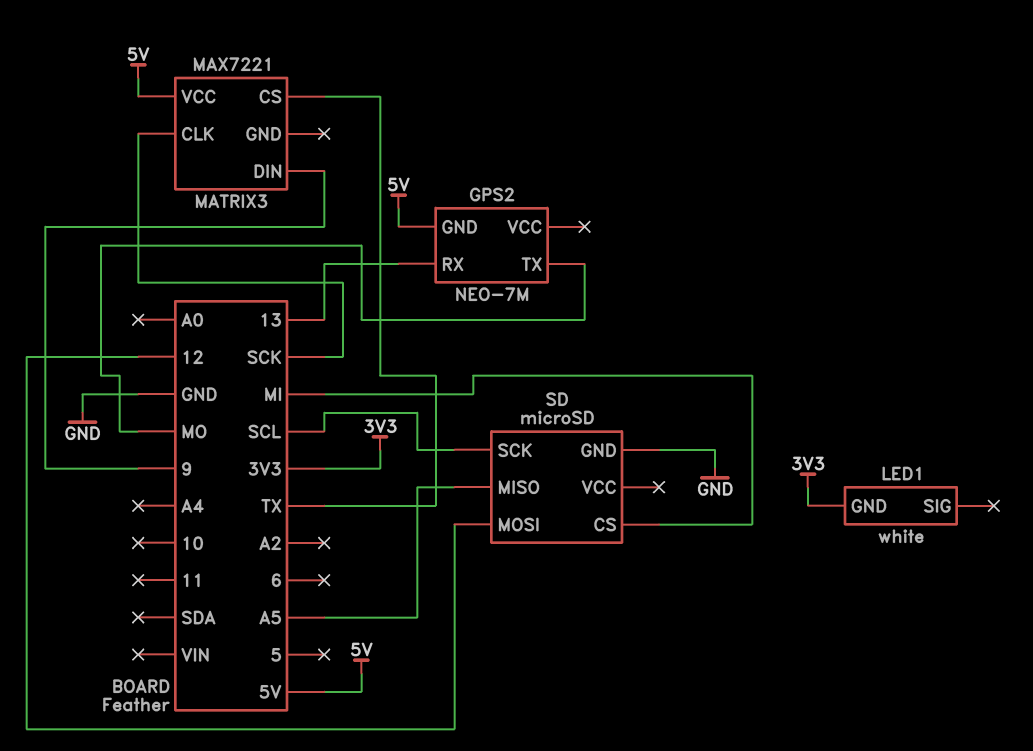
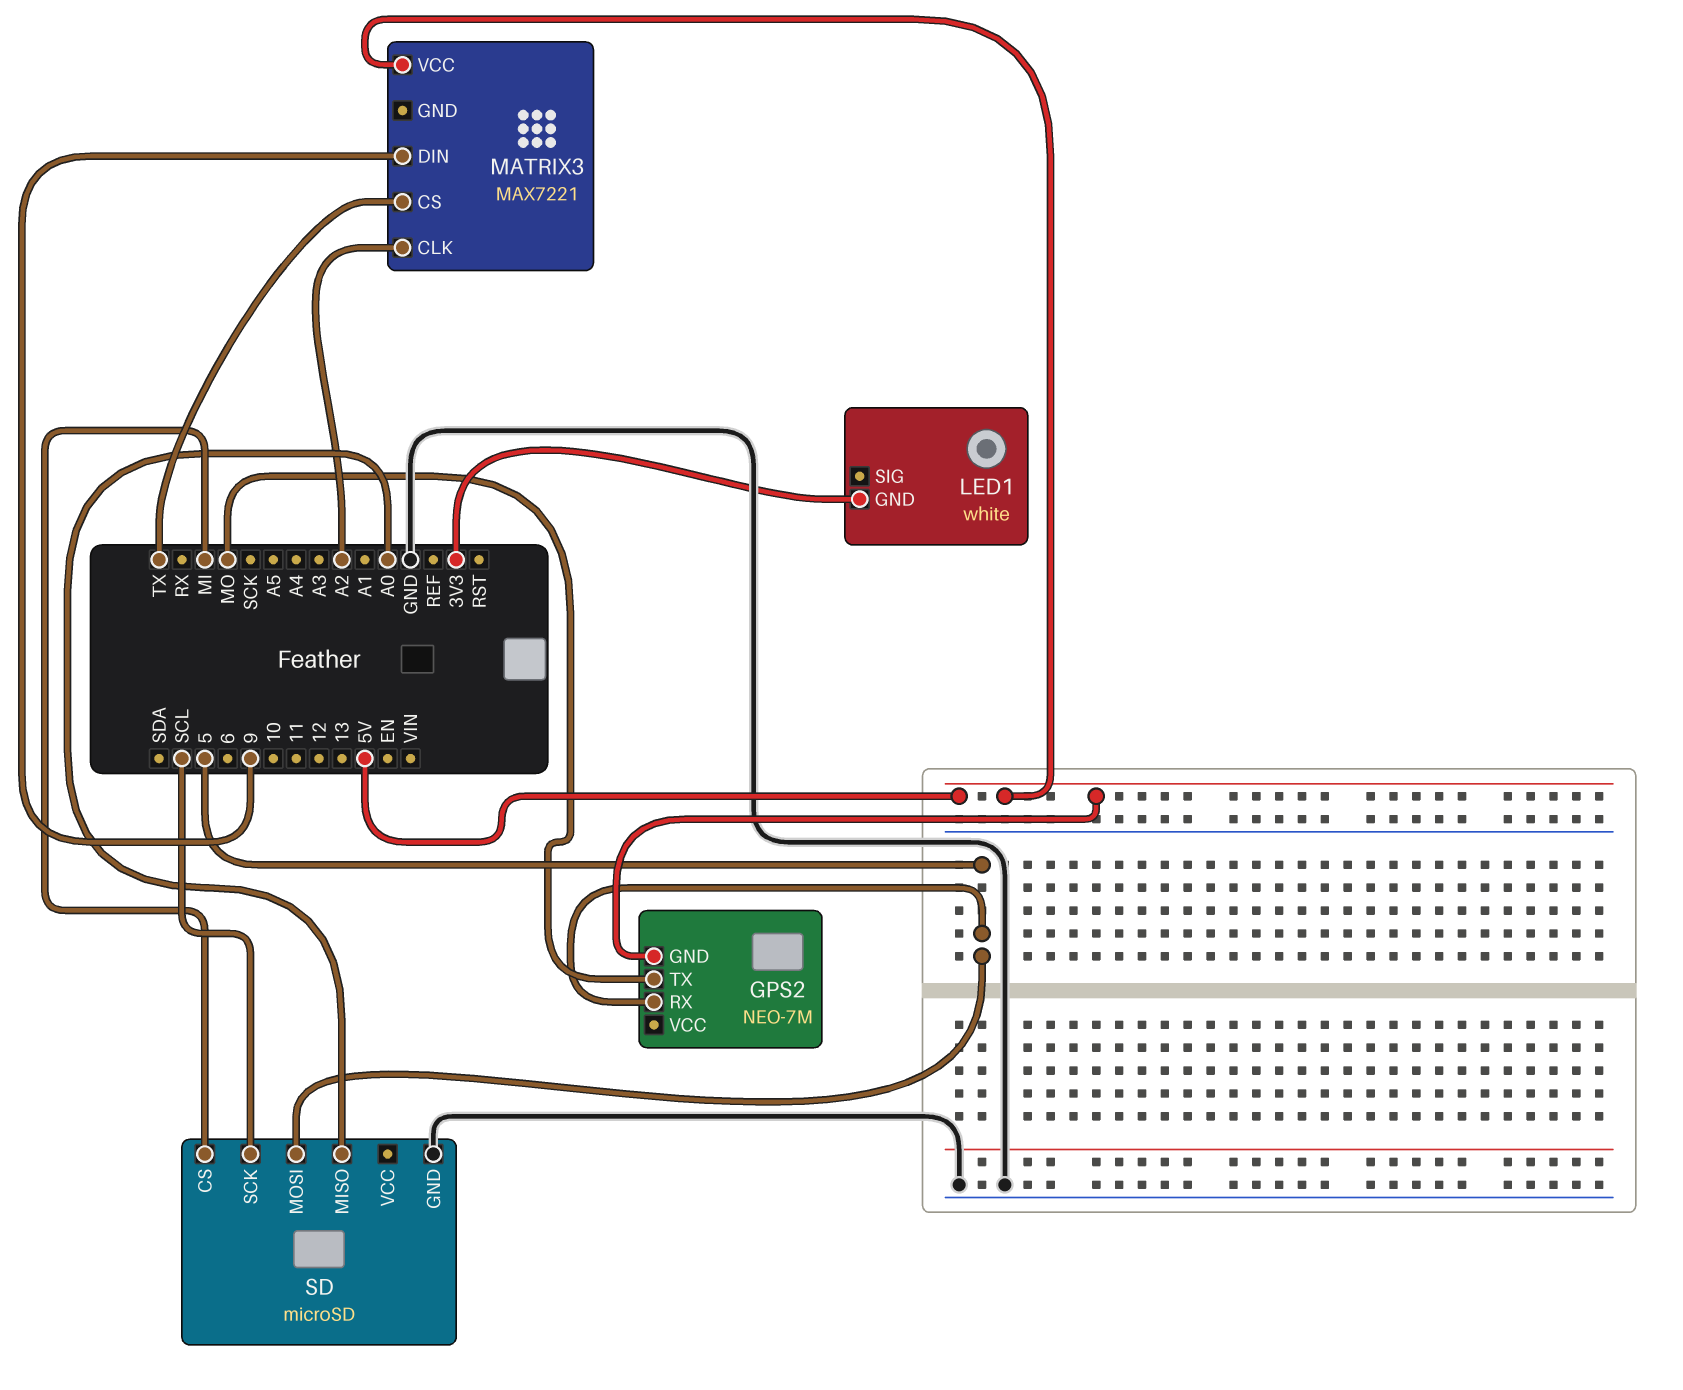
GPS2 pin RX: 13 -> 5
MATRIX3 pin CLK: SCK -> A2
SD pin MISO: A5 -> A0
SD pin MOSI: 12 -> 5

